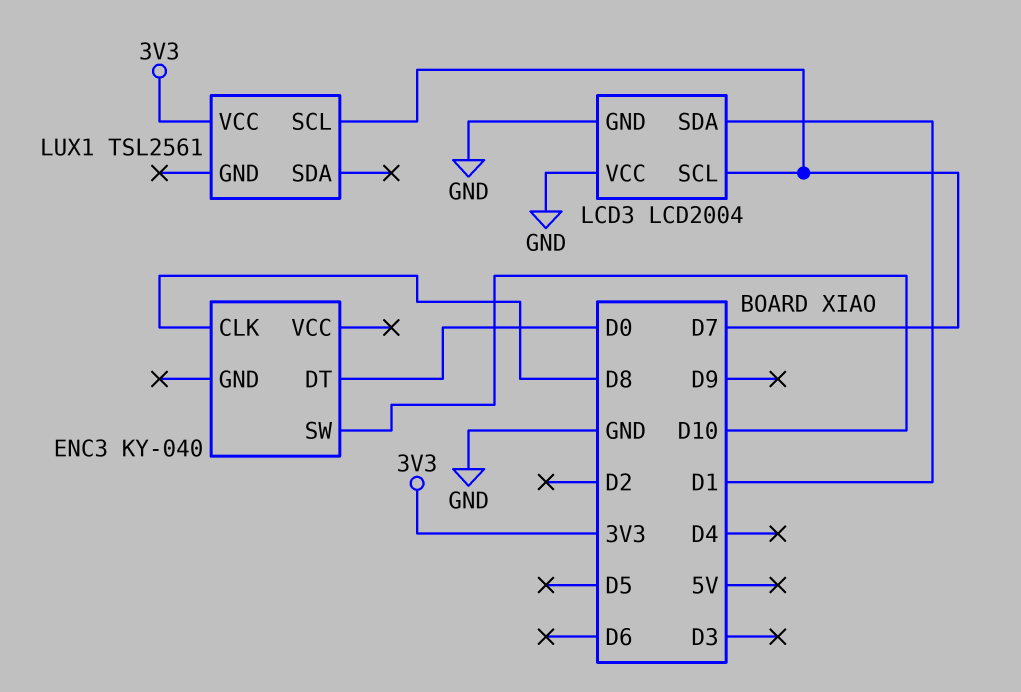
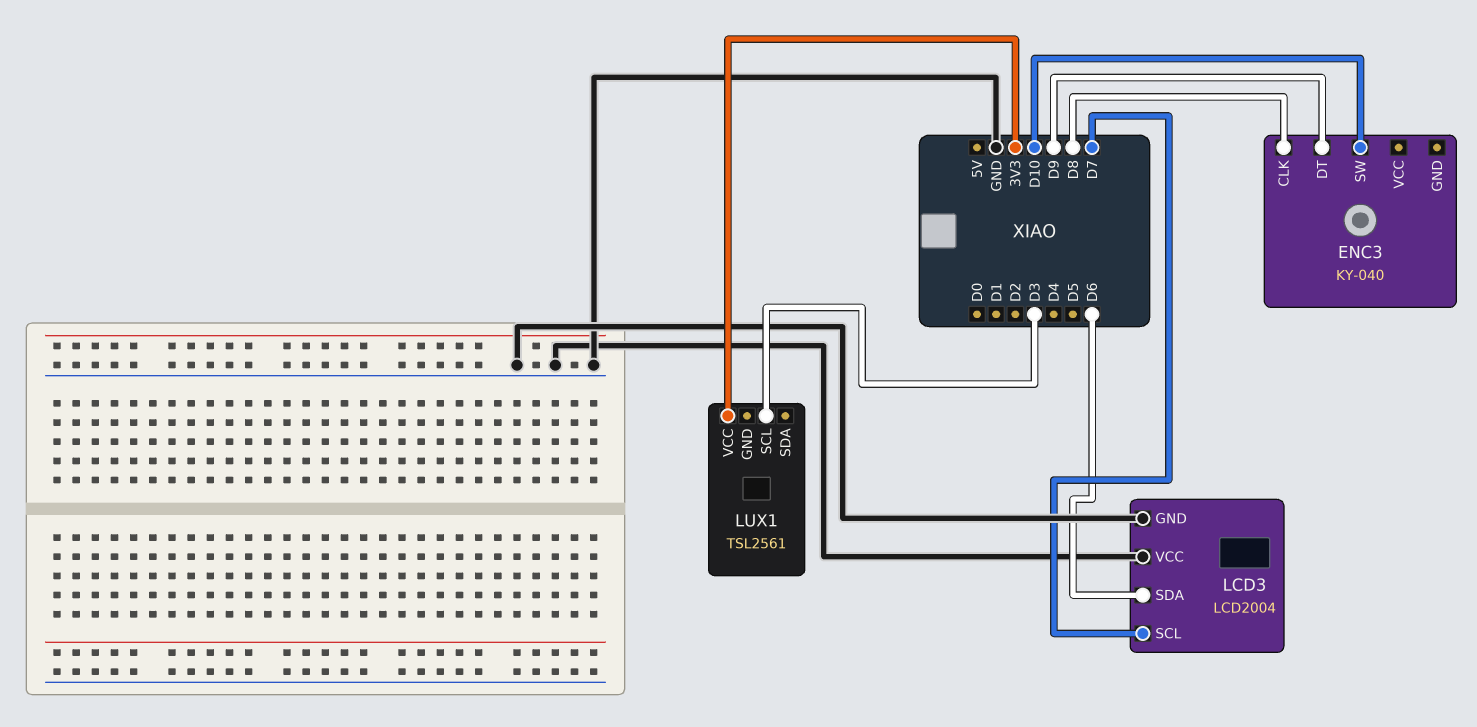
ENC3 pin DT: D0 -> D9
LCD3 pin SDA: D1 -> D6
LUX1 pin SCL: D7 -> D3

